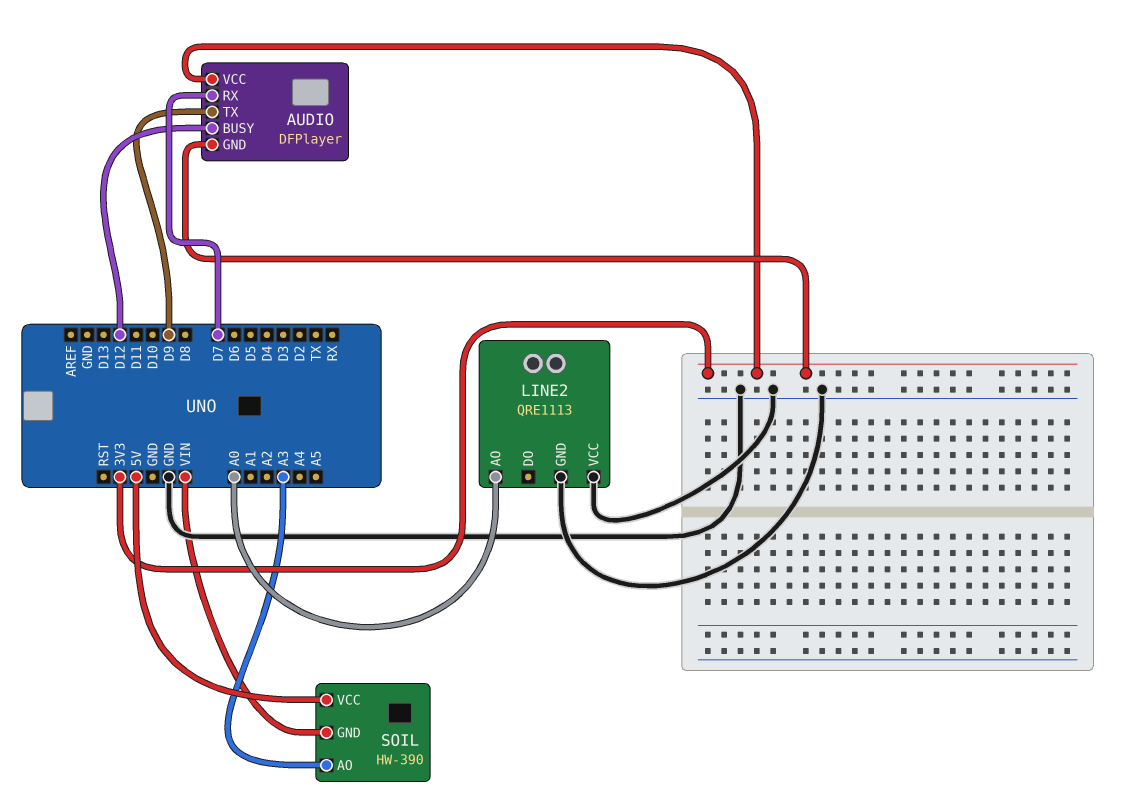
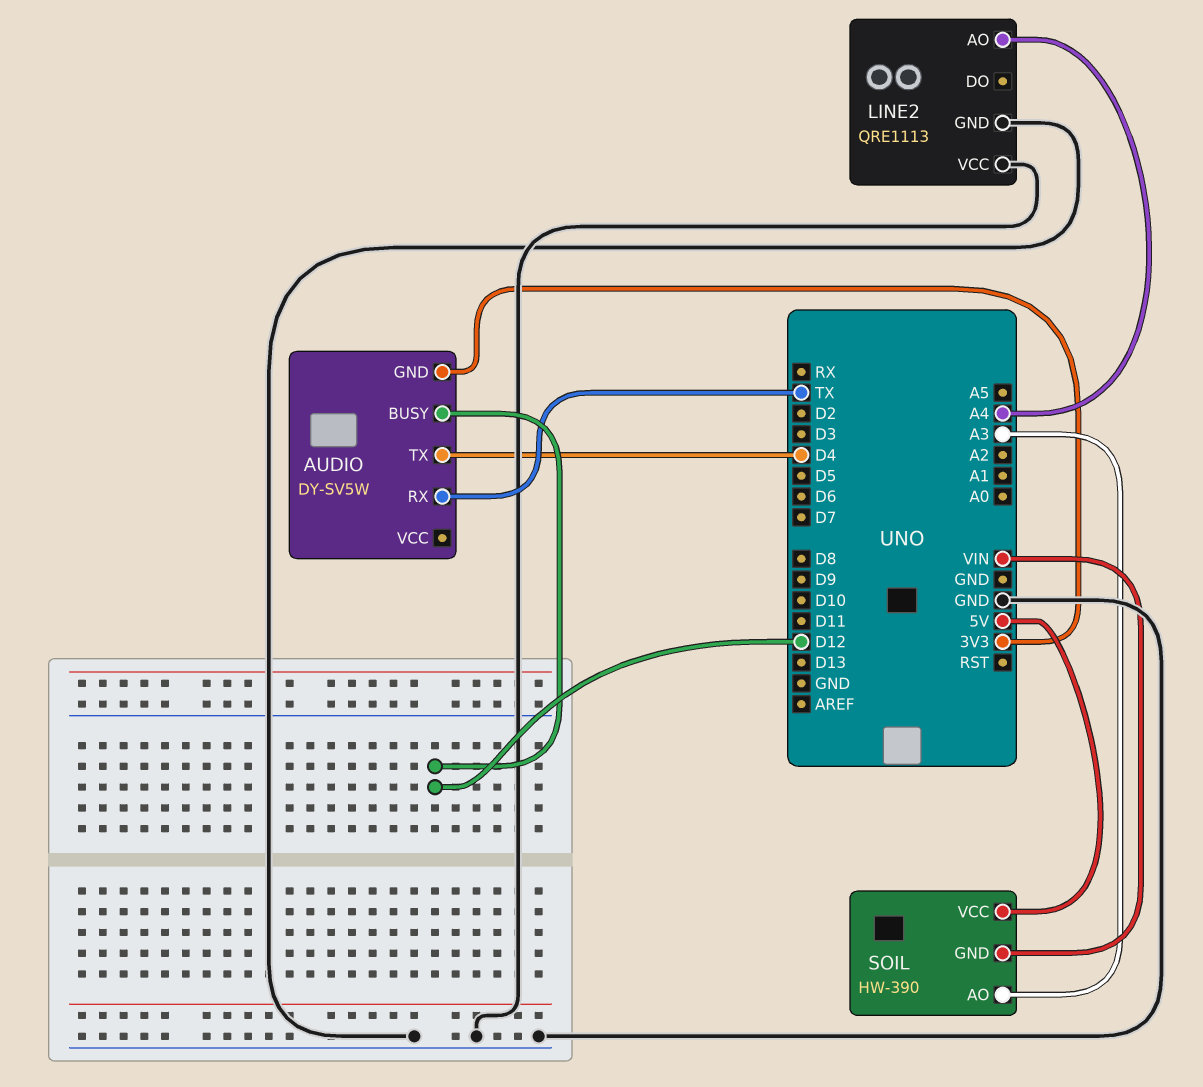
AUDIO: DFPlayer -> DY-SV5W
AUDIO pin RX: D7 -> TX
AUDIO pin TX: D9 -> D4
AUDIO pin VCC: 3V3 -> none
LINE2 pin AO: A0 -> A4

